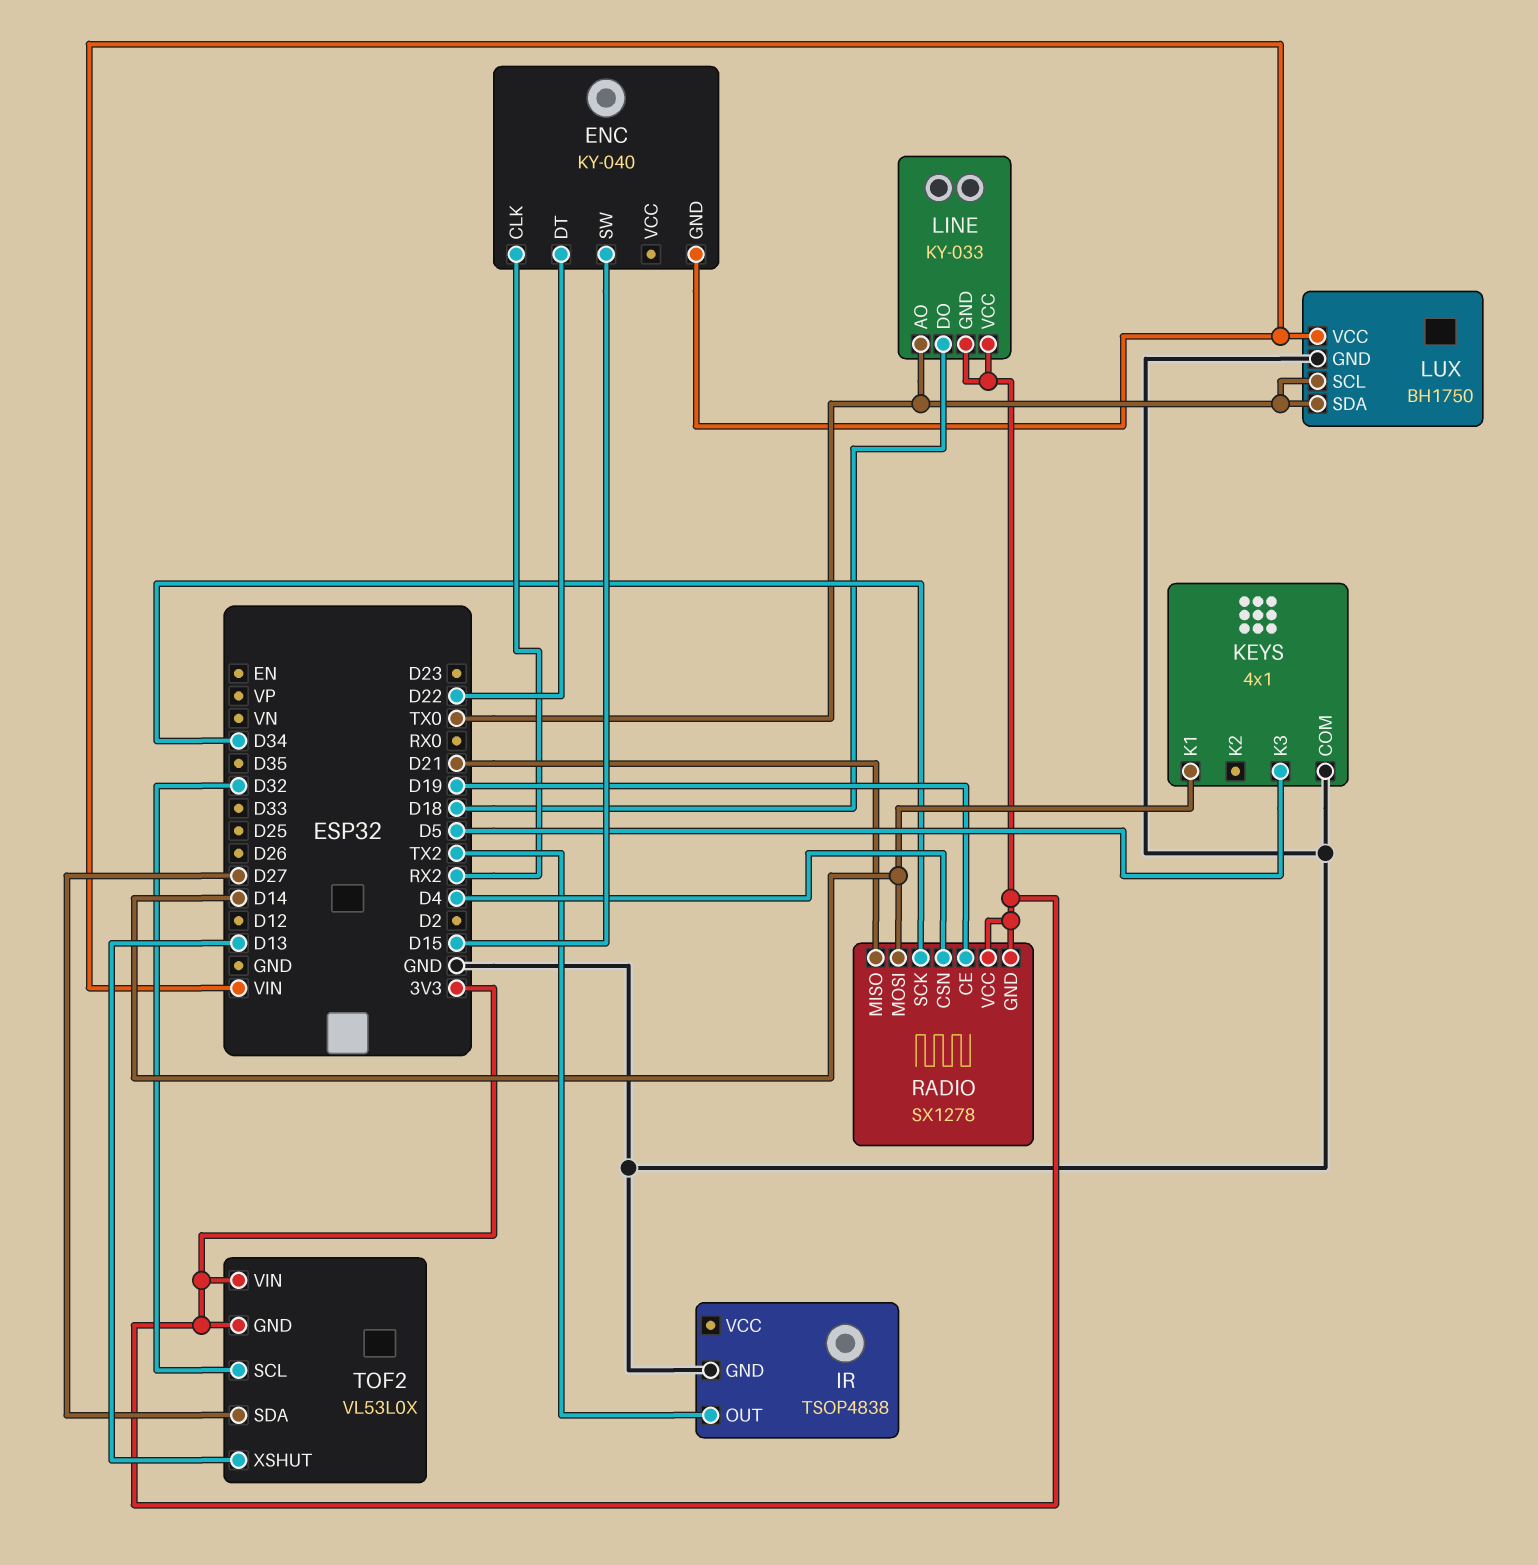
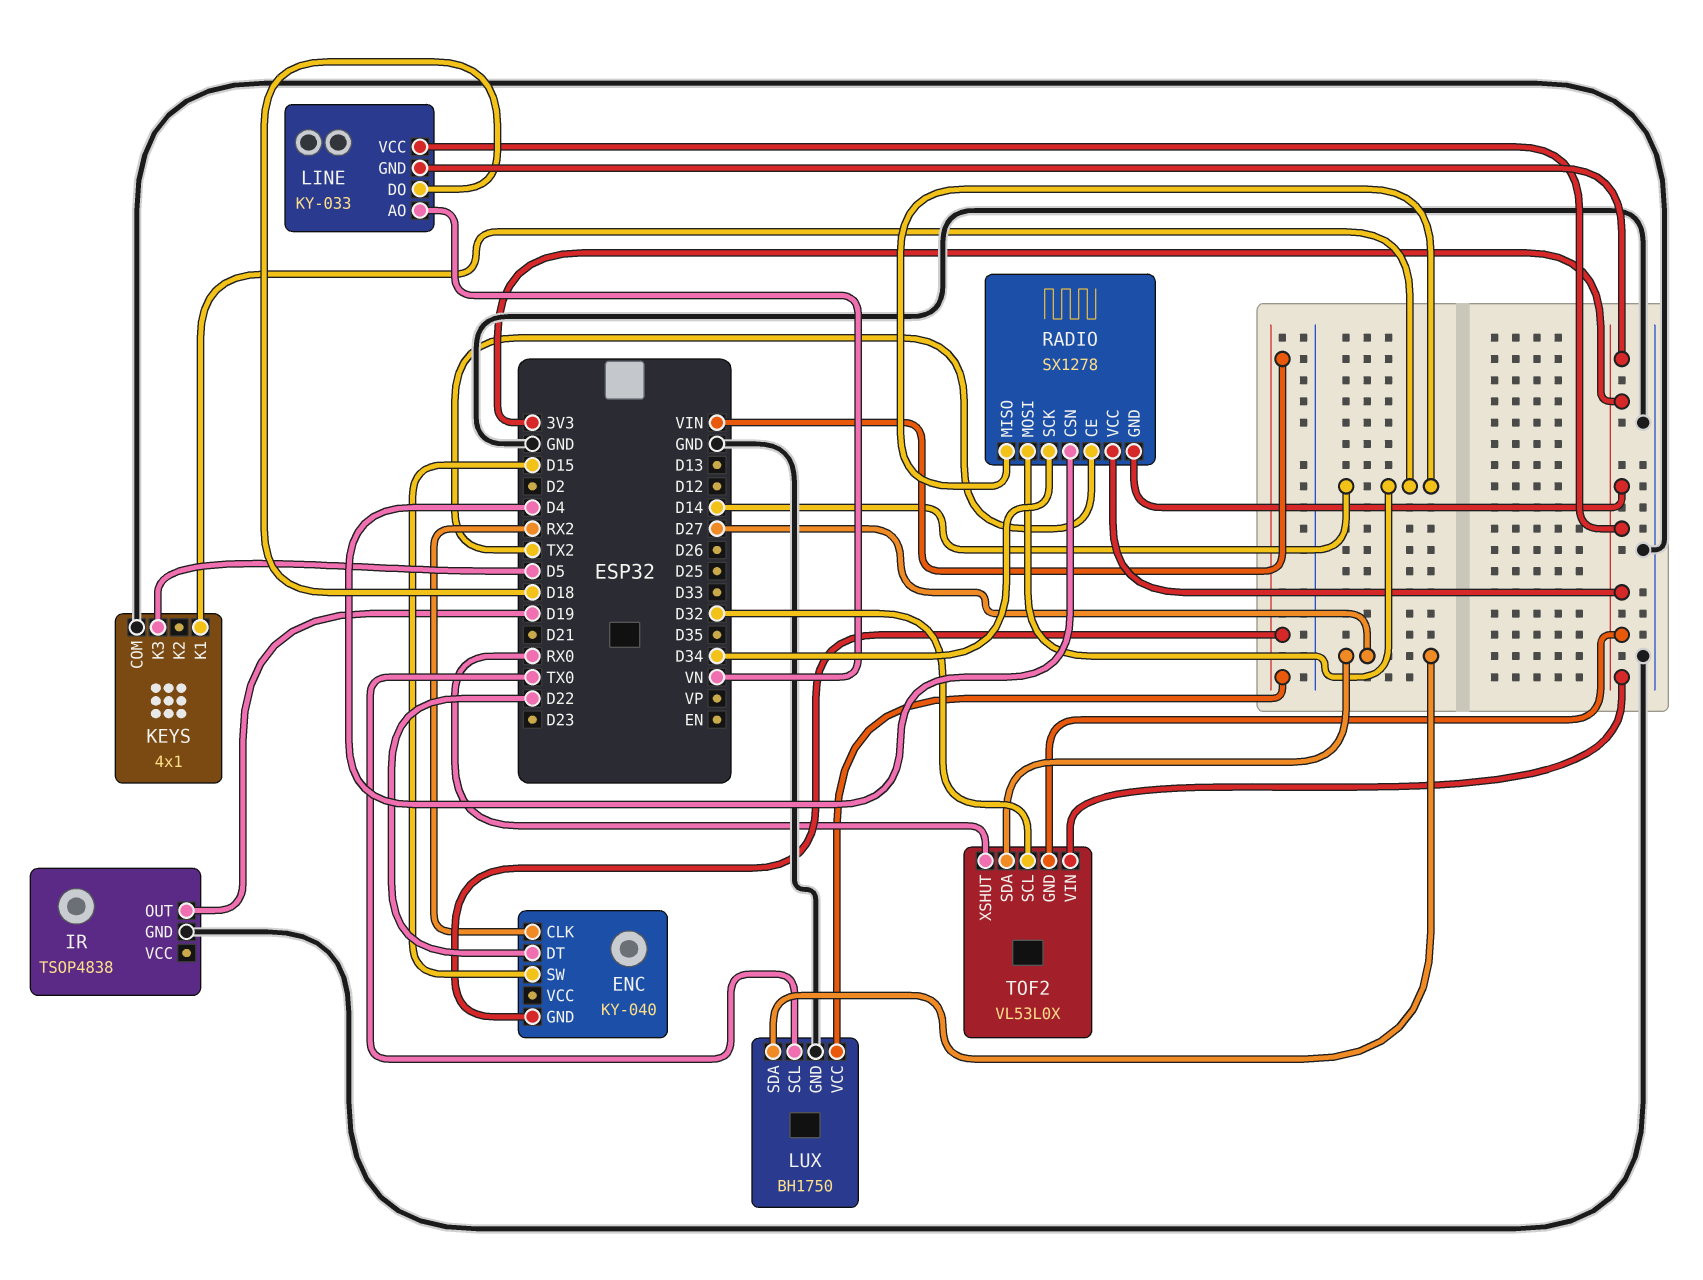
IR pin OUT: TX2 -> D19
LINE pin AO: TX0 -> VN
LUX pin SDA: TX0 -> D27
RADIO pin CE: D19 -> TX2
RADIO pin MISO: D21 -> D14
TOF2 pin XSHUT: D13 -> RX0

